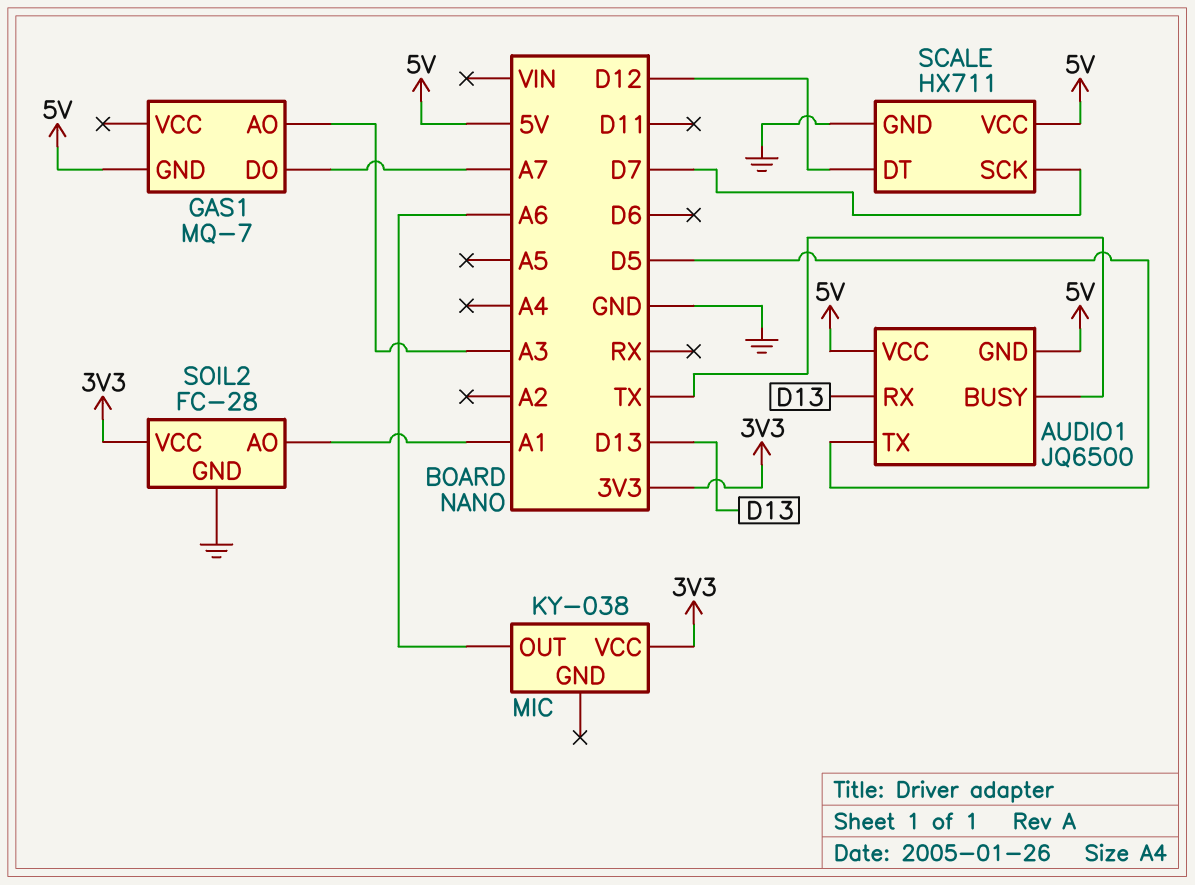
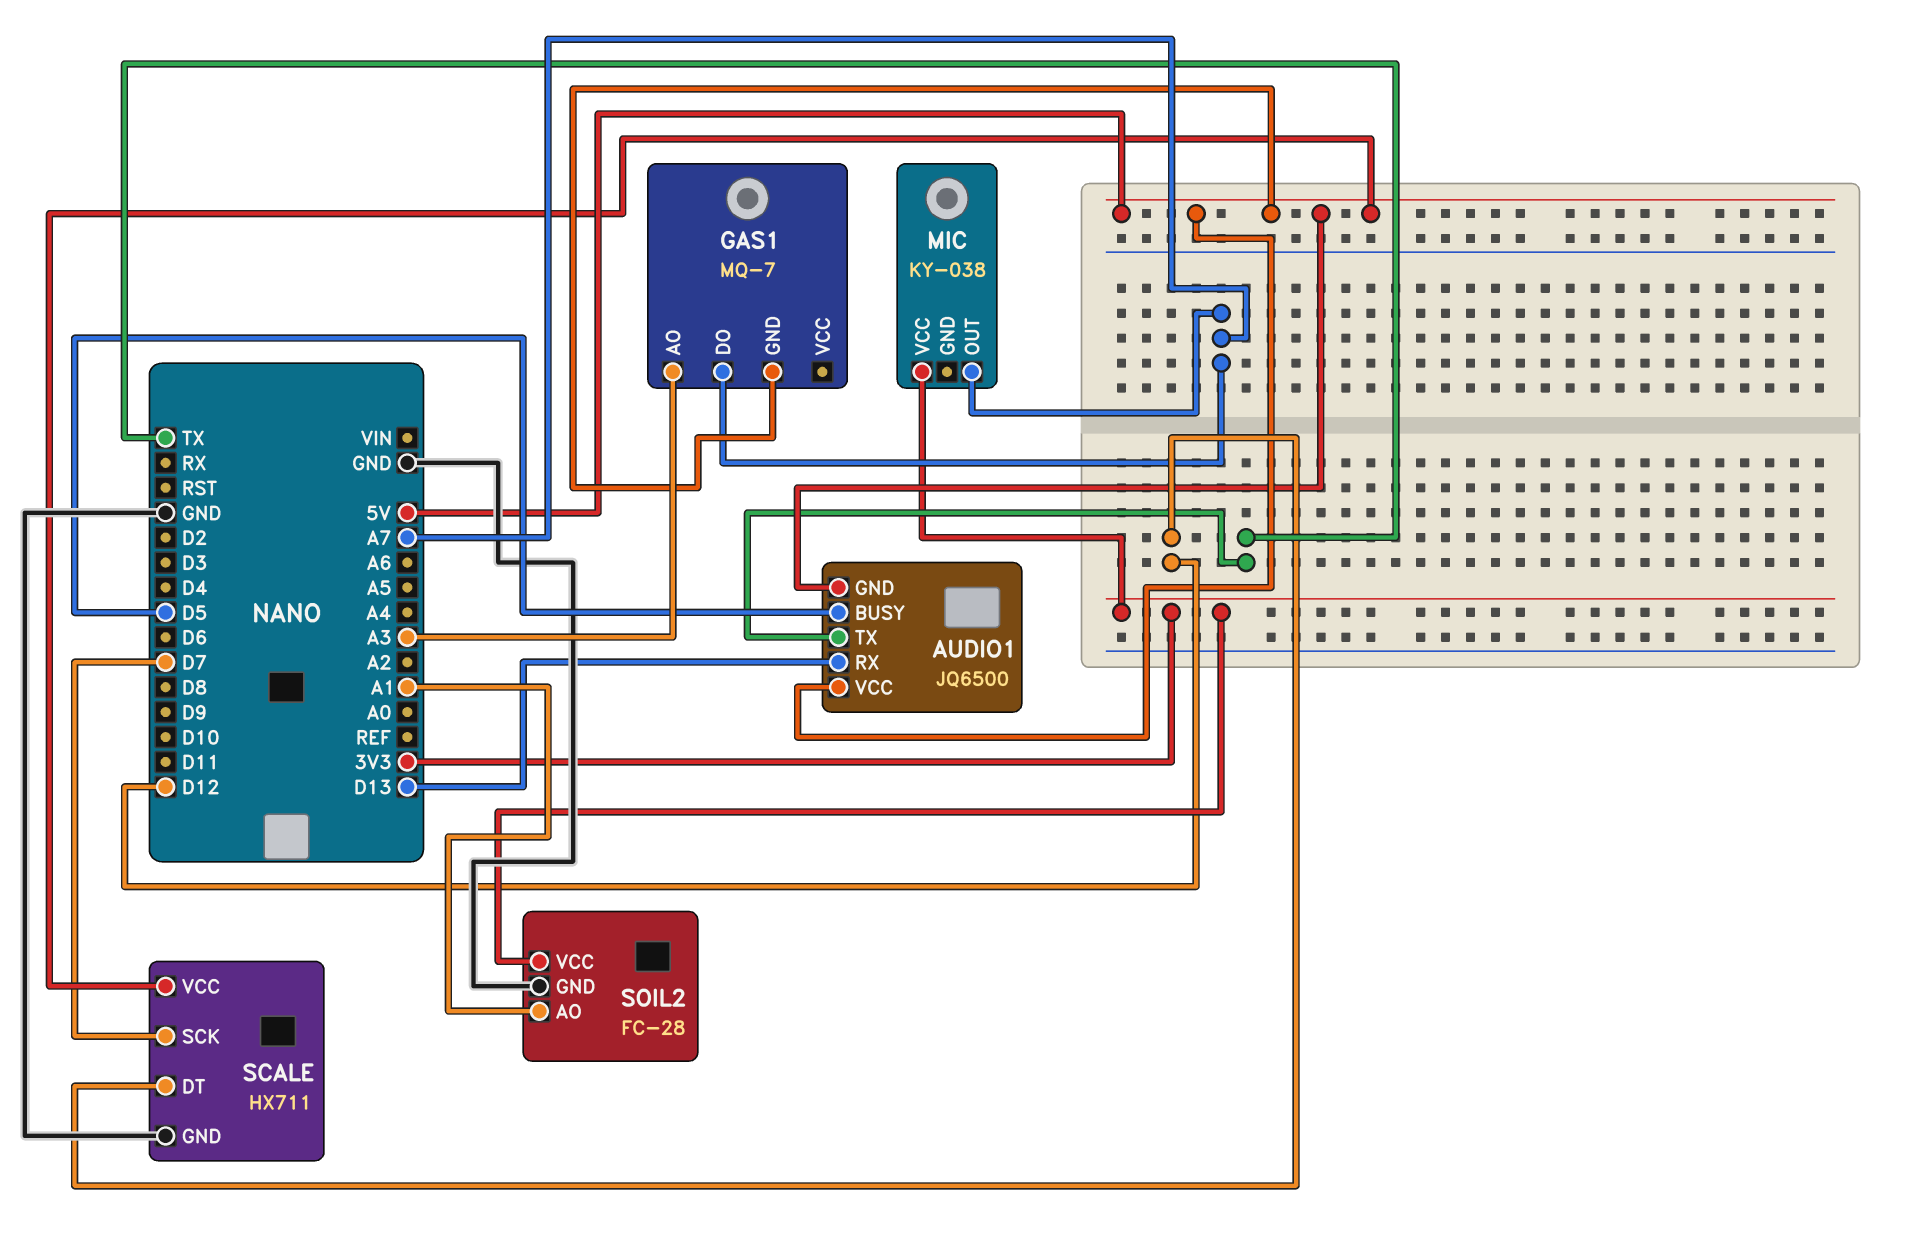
AUDIO1 pin BUSY: TX -> D5
AUDIO1 pin TX: D5 -> TX
MIC pin OUT: A6 -> A7

